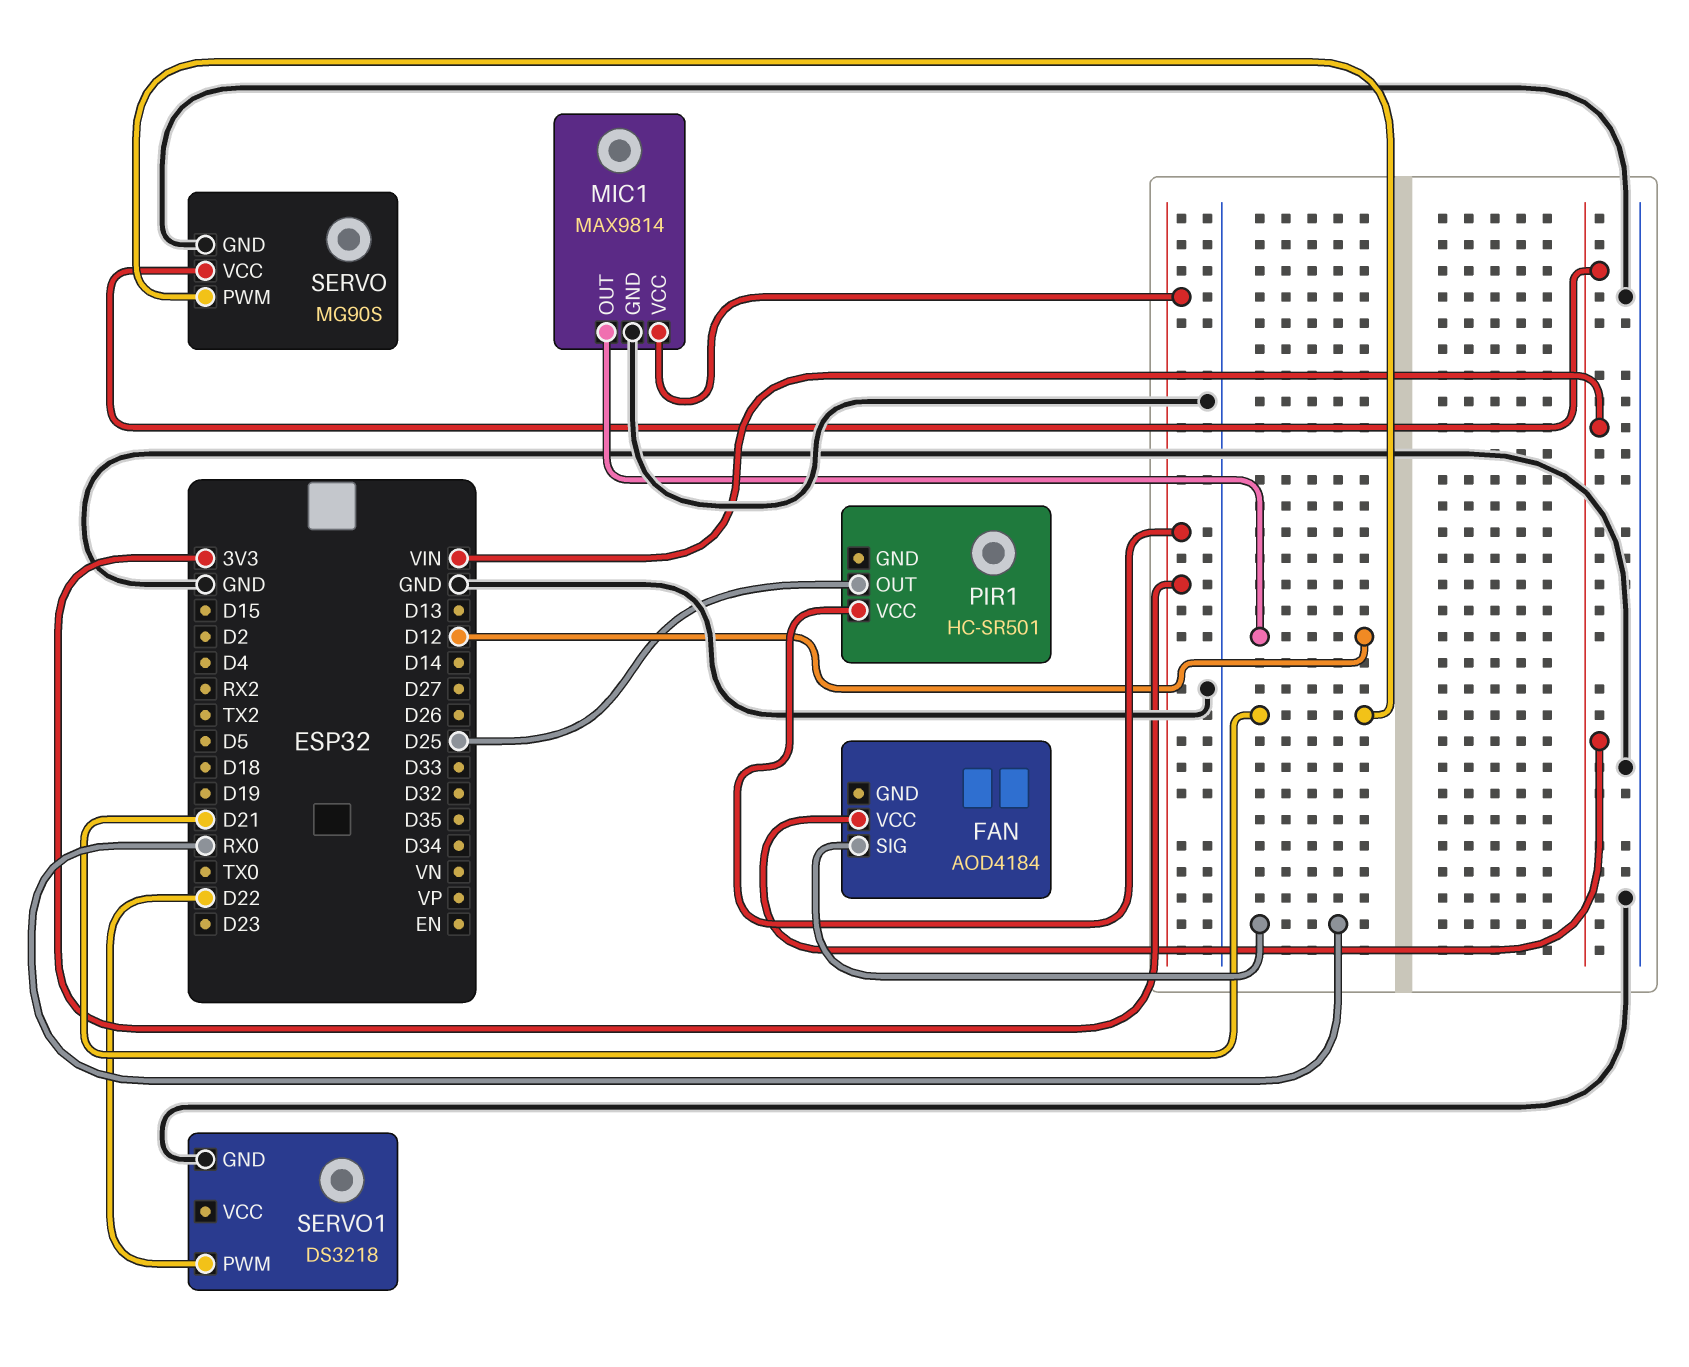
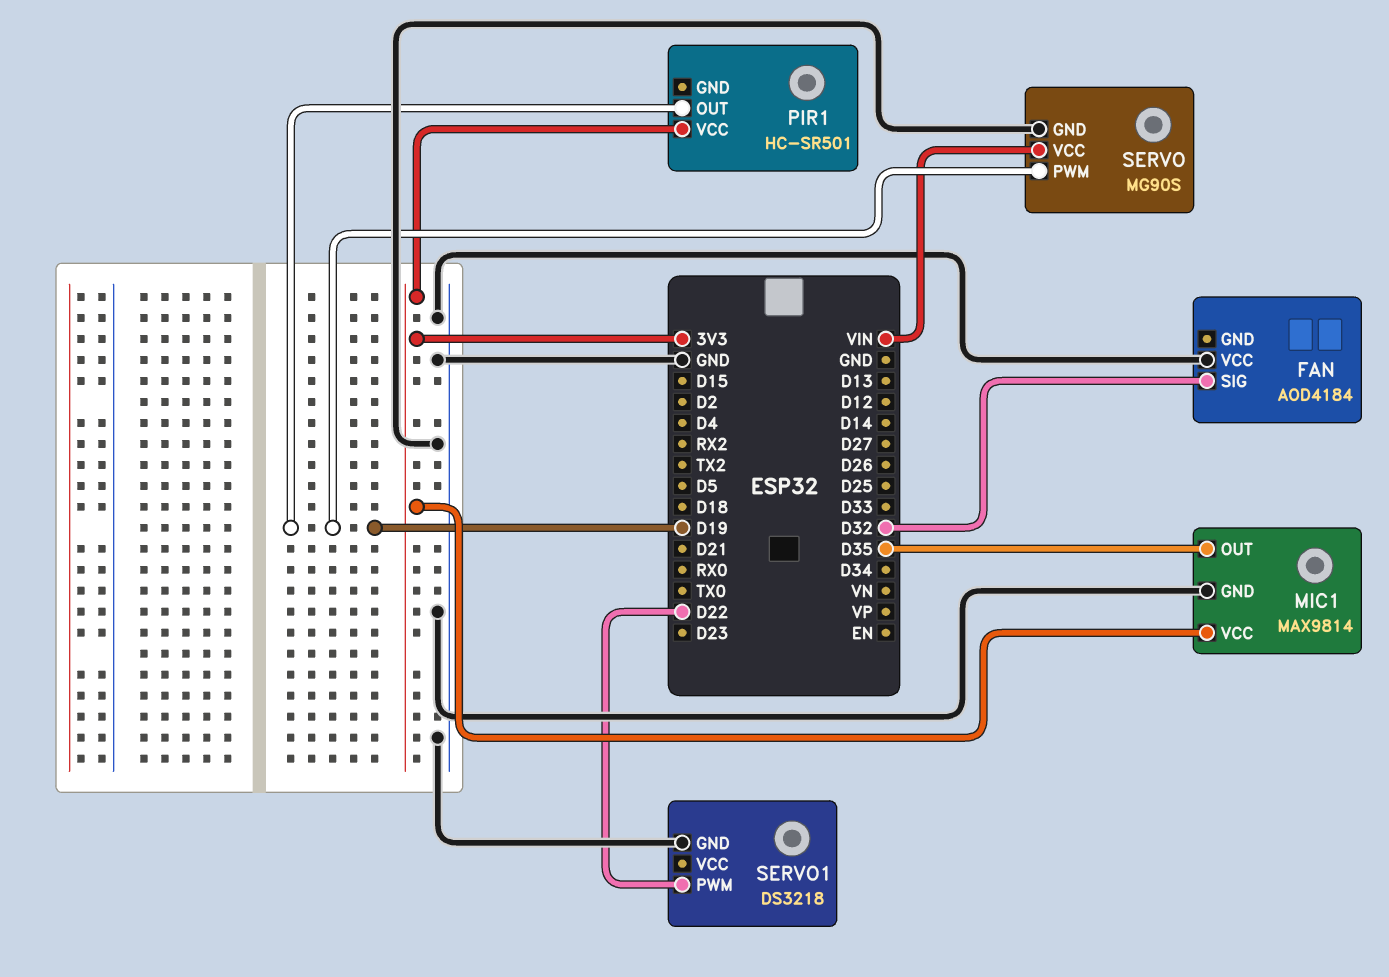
FAN pin SIG: RX0 -> D32
FAN pin VCC: VIN -> GND
MIC1 pin OUT: D12 -> D35
PIR1 pin OUT: D25 -> D19
SERVO pin PWM: D21 -> D19

